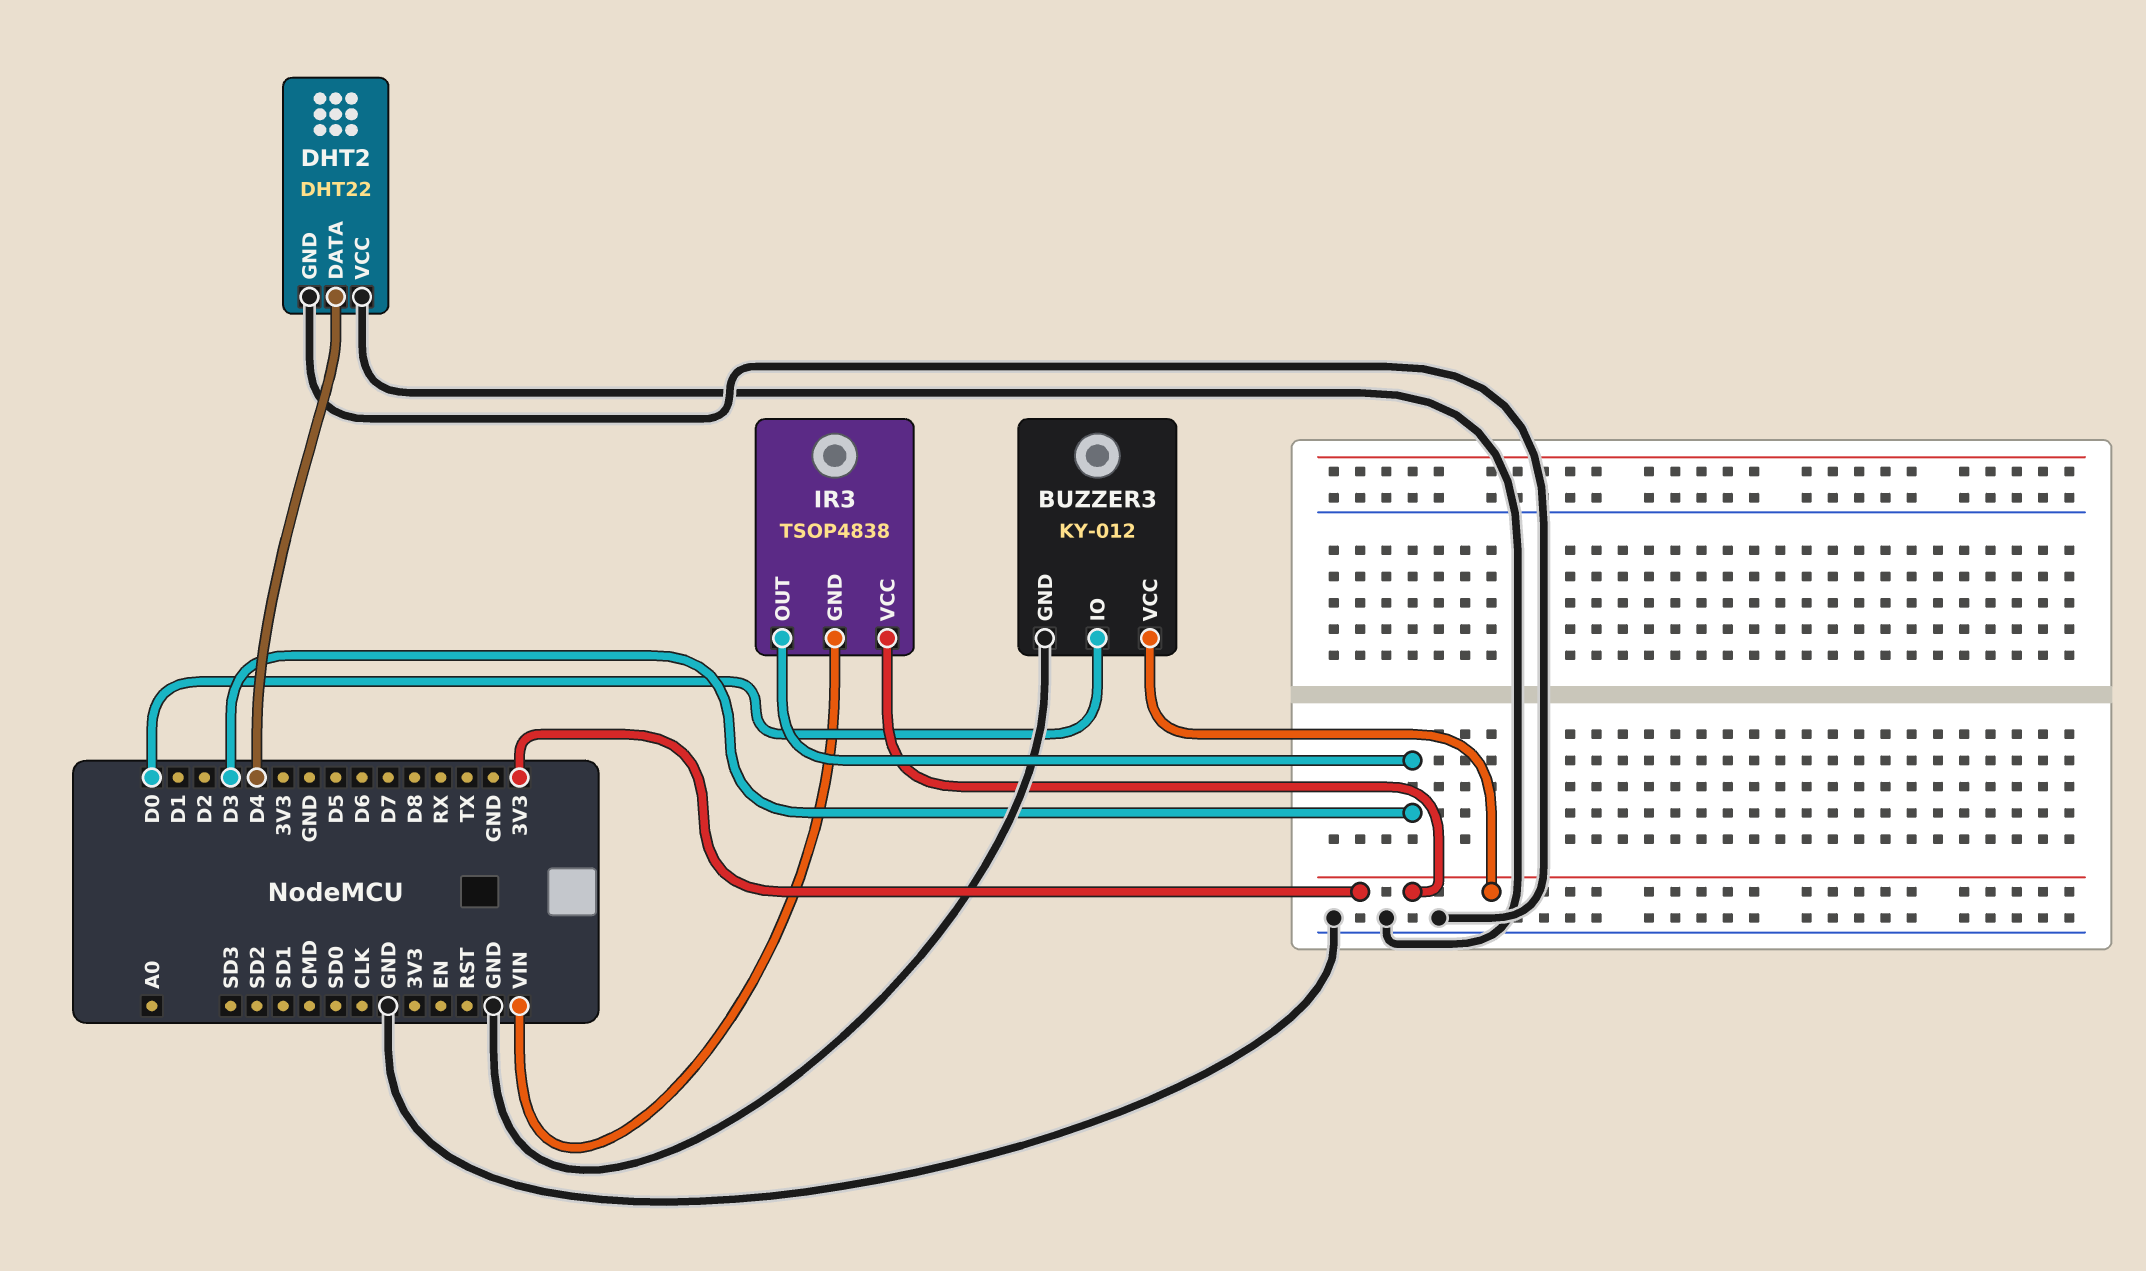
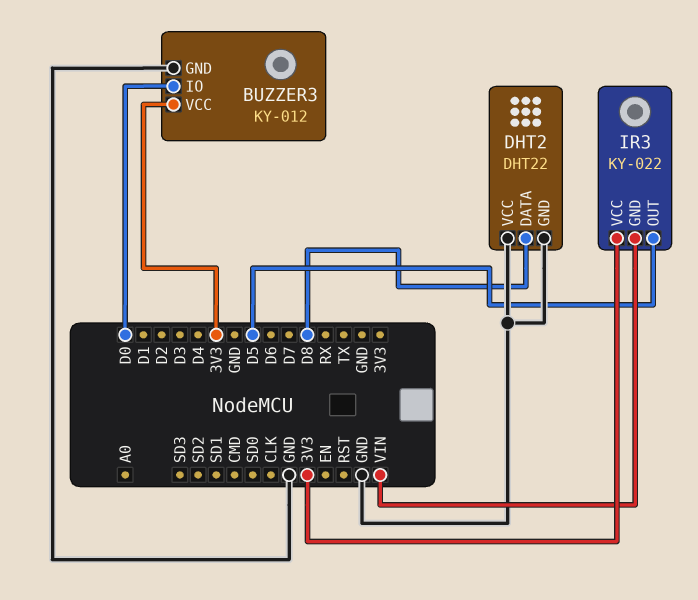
DHT2 pin DATA: D4 -> D8
IR3: TSOP4838 -> KY-022
IR3 pin OUT: D3 -> D5

